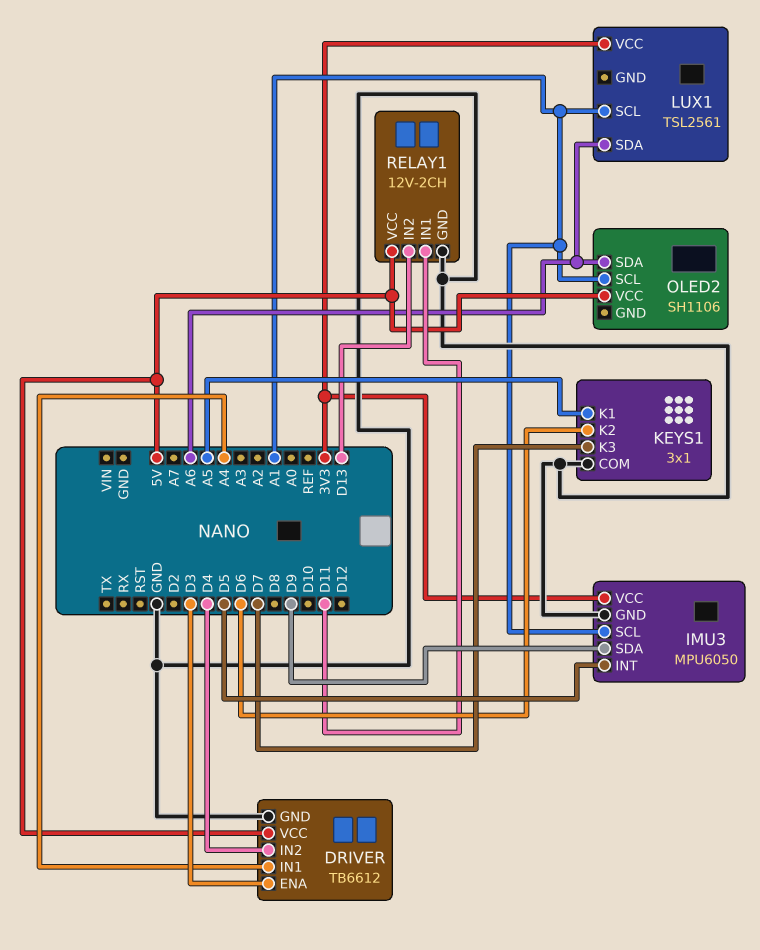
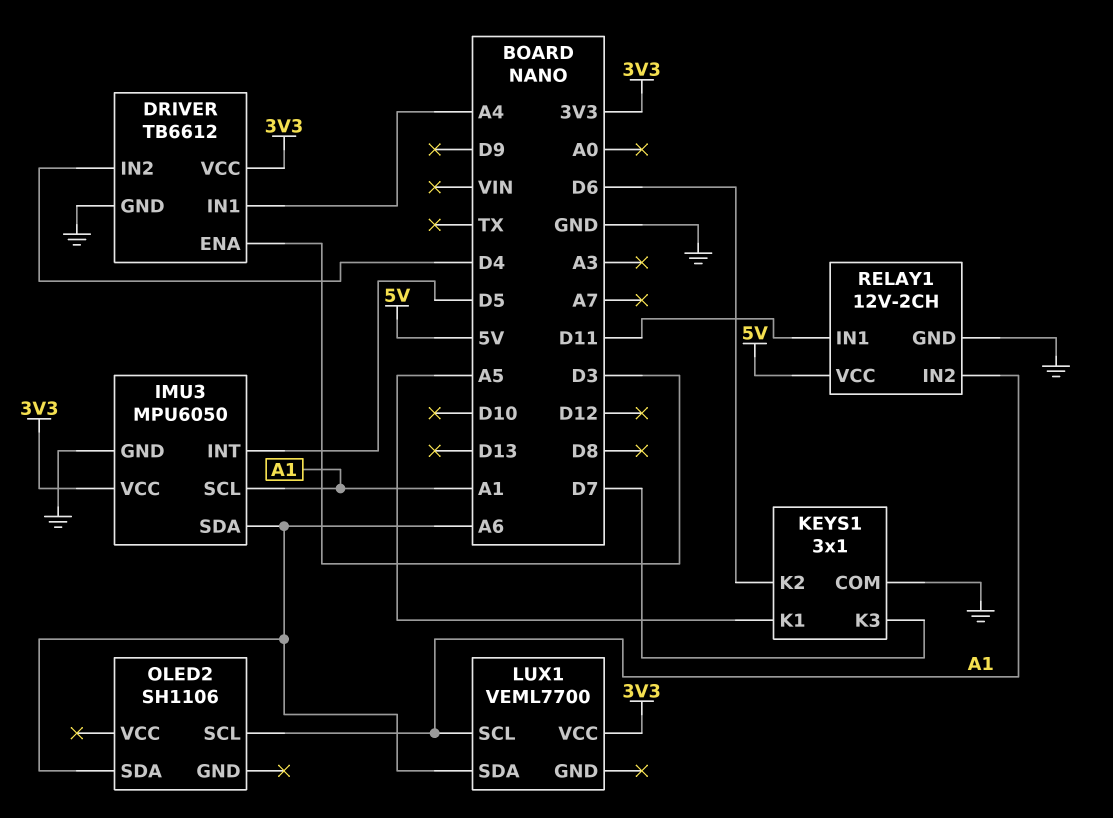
DRIVER pin VCC: 5V -> 3V3
IMU3 pin SDA: D9 -> A6
LUX1: TSL2561 -> VEML7700
OLED2 pin VCC: 5V -> none
RELAY1 pin IN2: D13 -> A1

